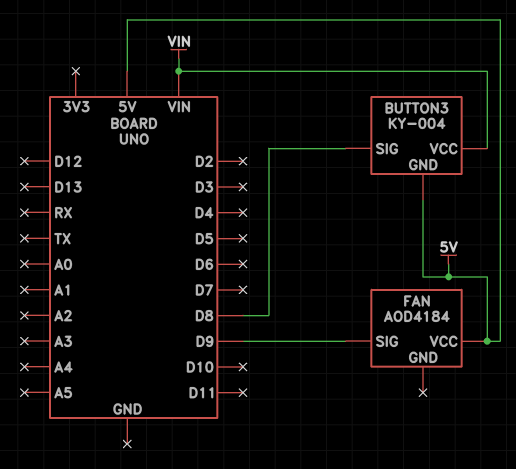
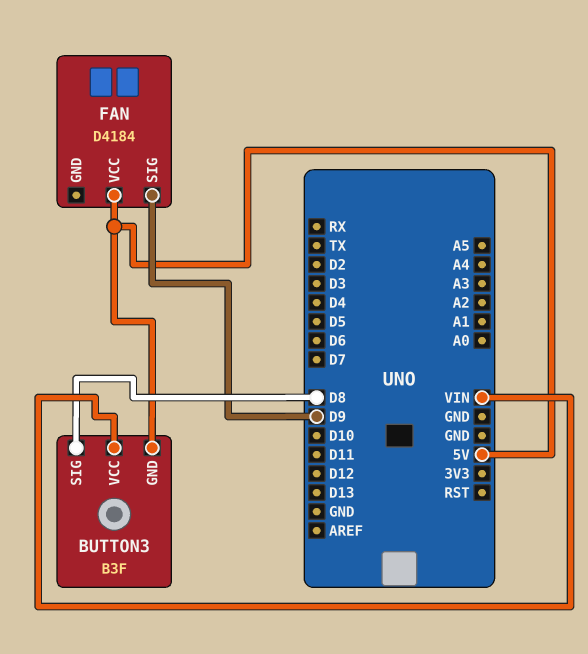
BUTTON3: KY-004 -> B3F
FAN: AOD4184 -> D4184

